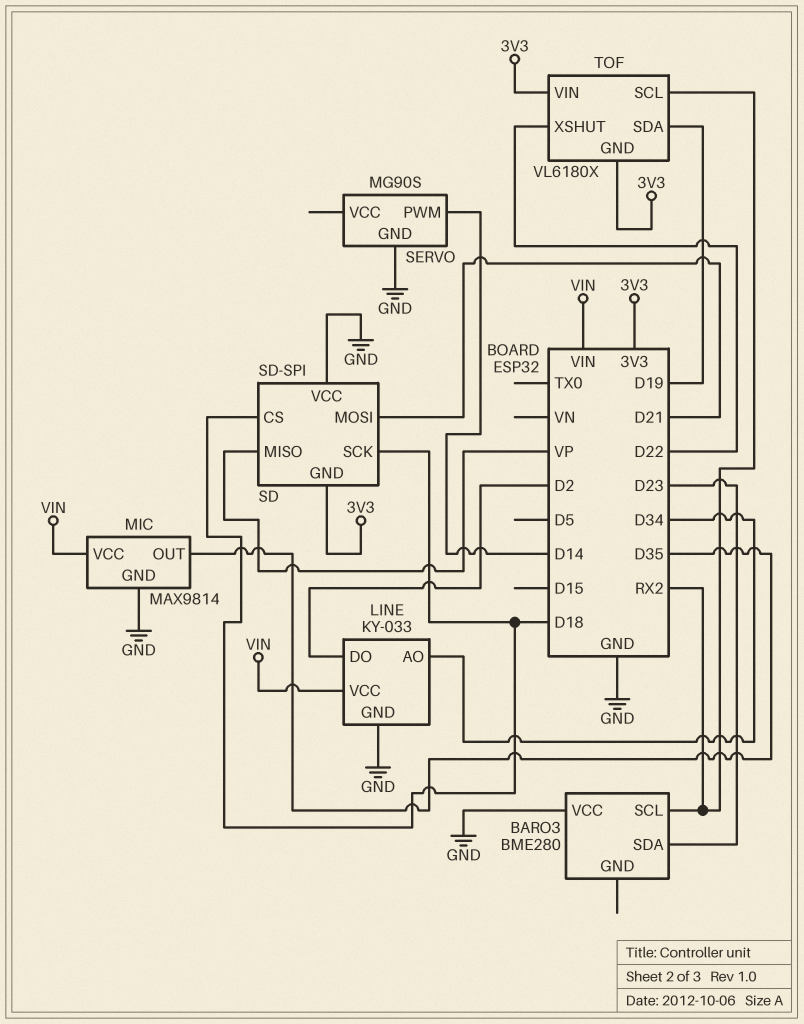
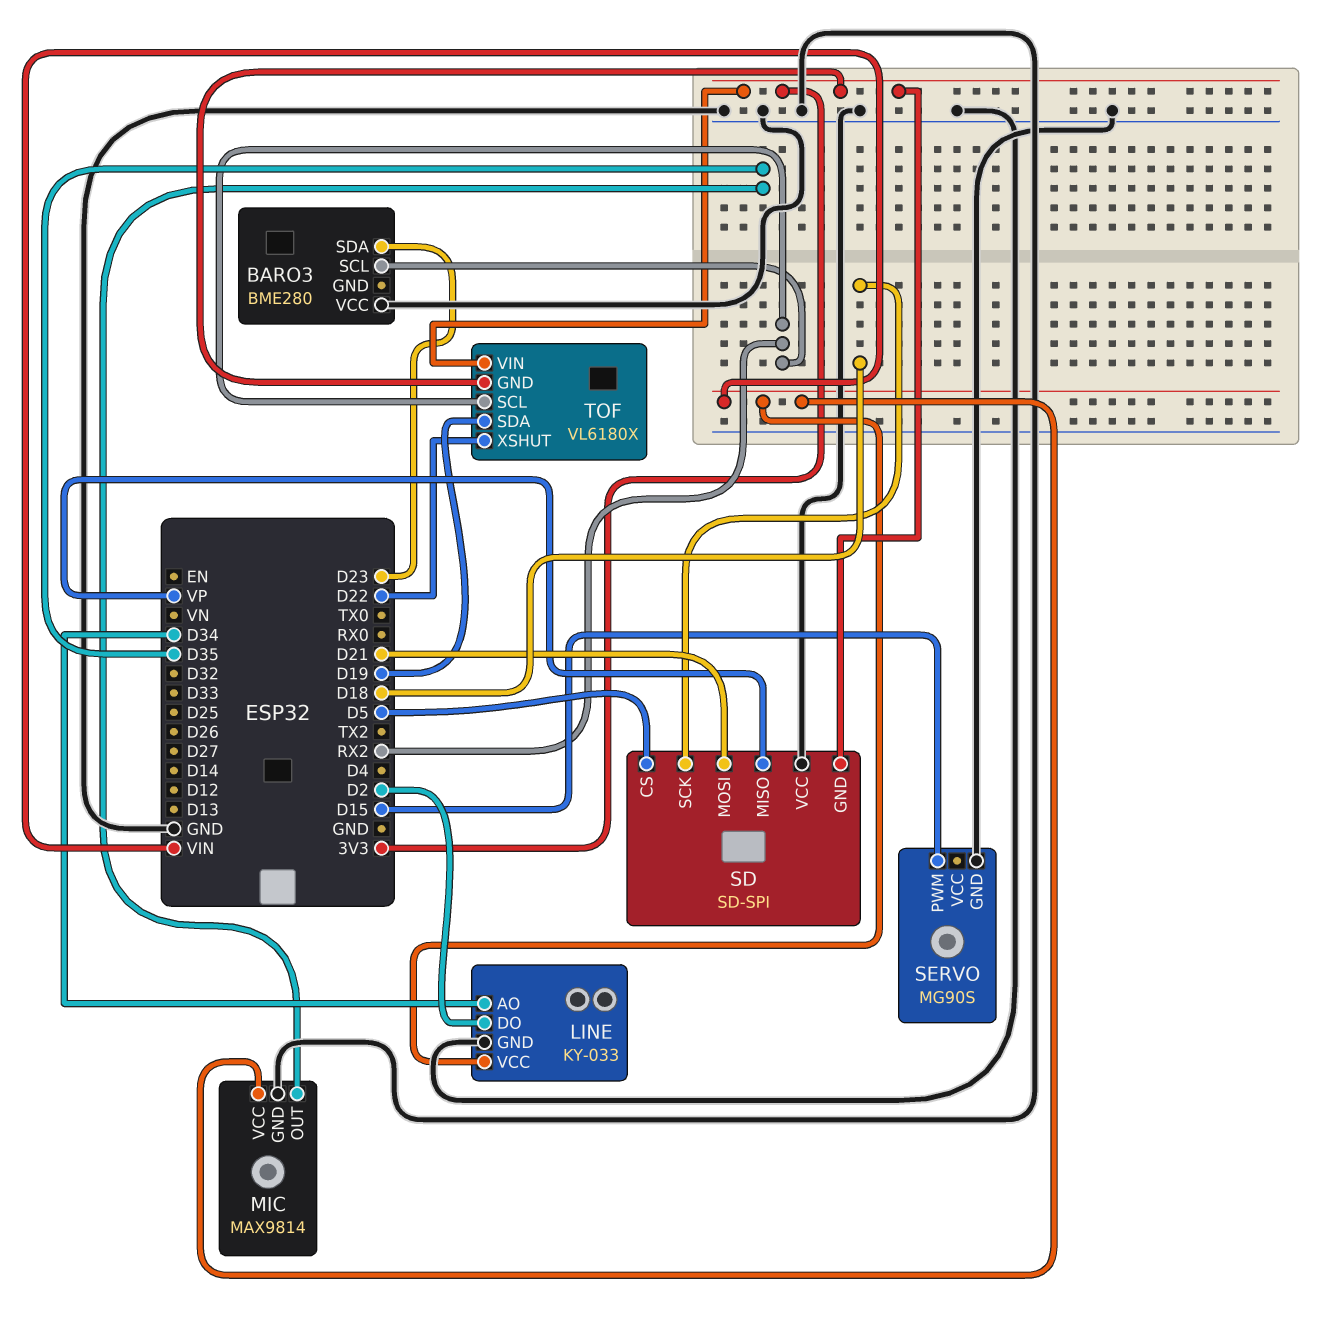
SD pin CS: D18 -> D5
SERVO pin PWM: D14 -> D15

